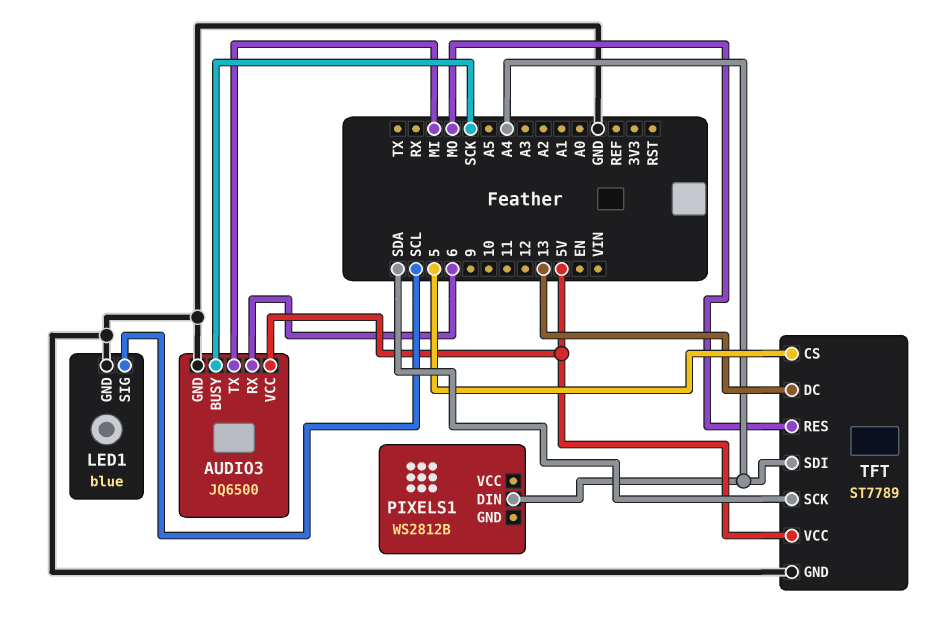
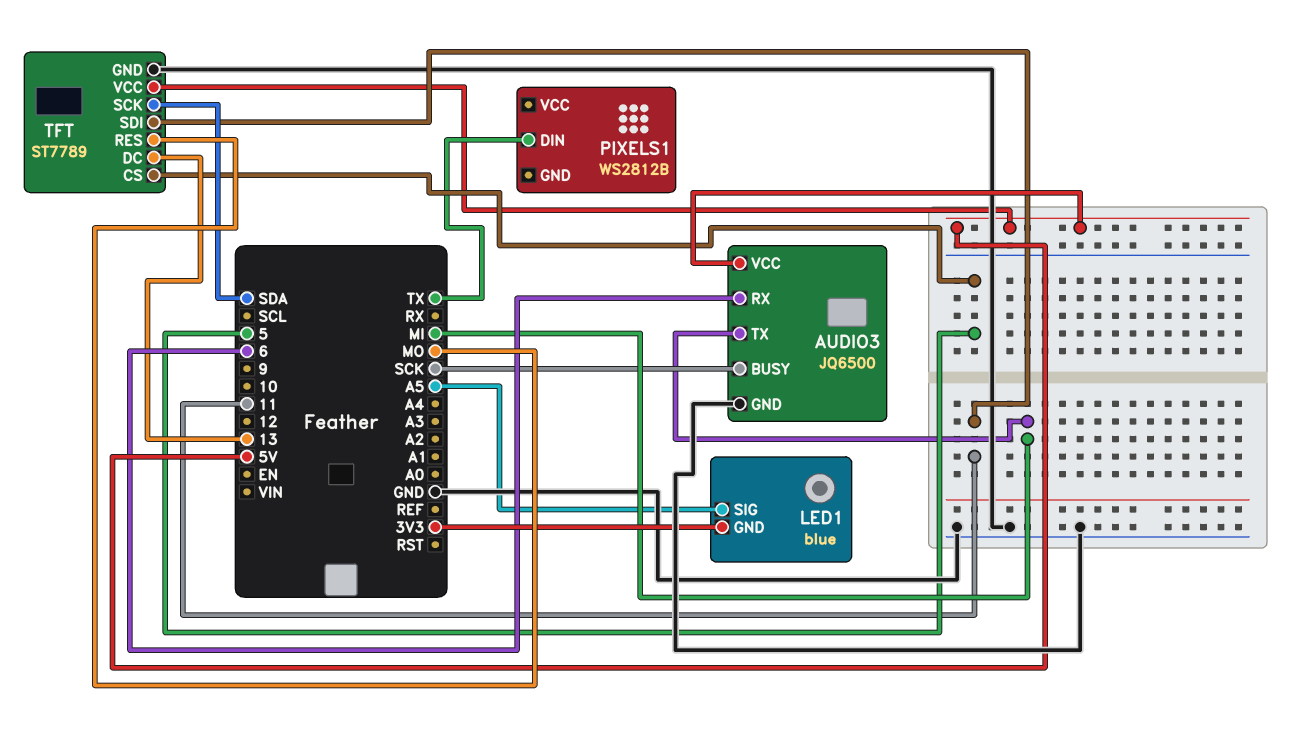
LED1 pin GND: GND -> 3V3
LED1 pin SIG: SCL -> A5
PIXELS1 pin DIN: A4 -> TX
TFT pin SDI: A4 -> 11

